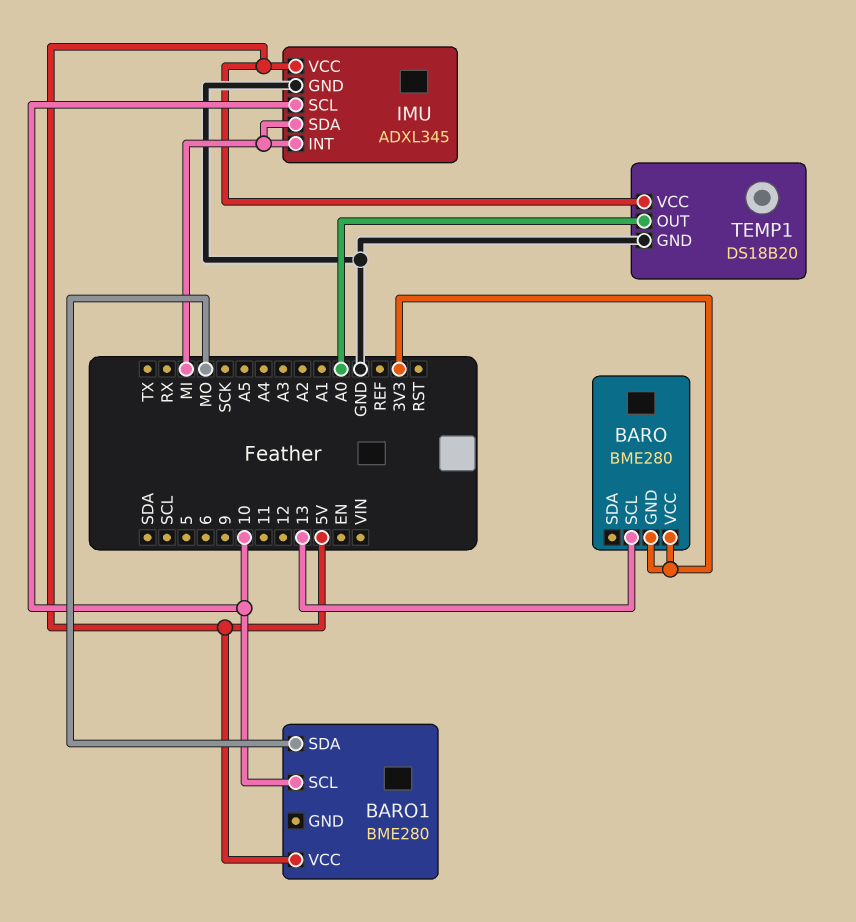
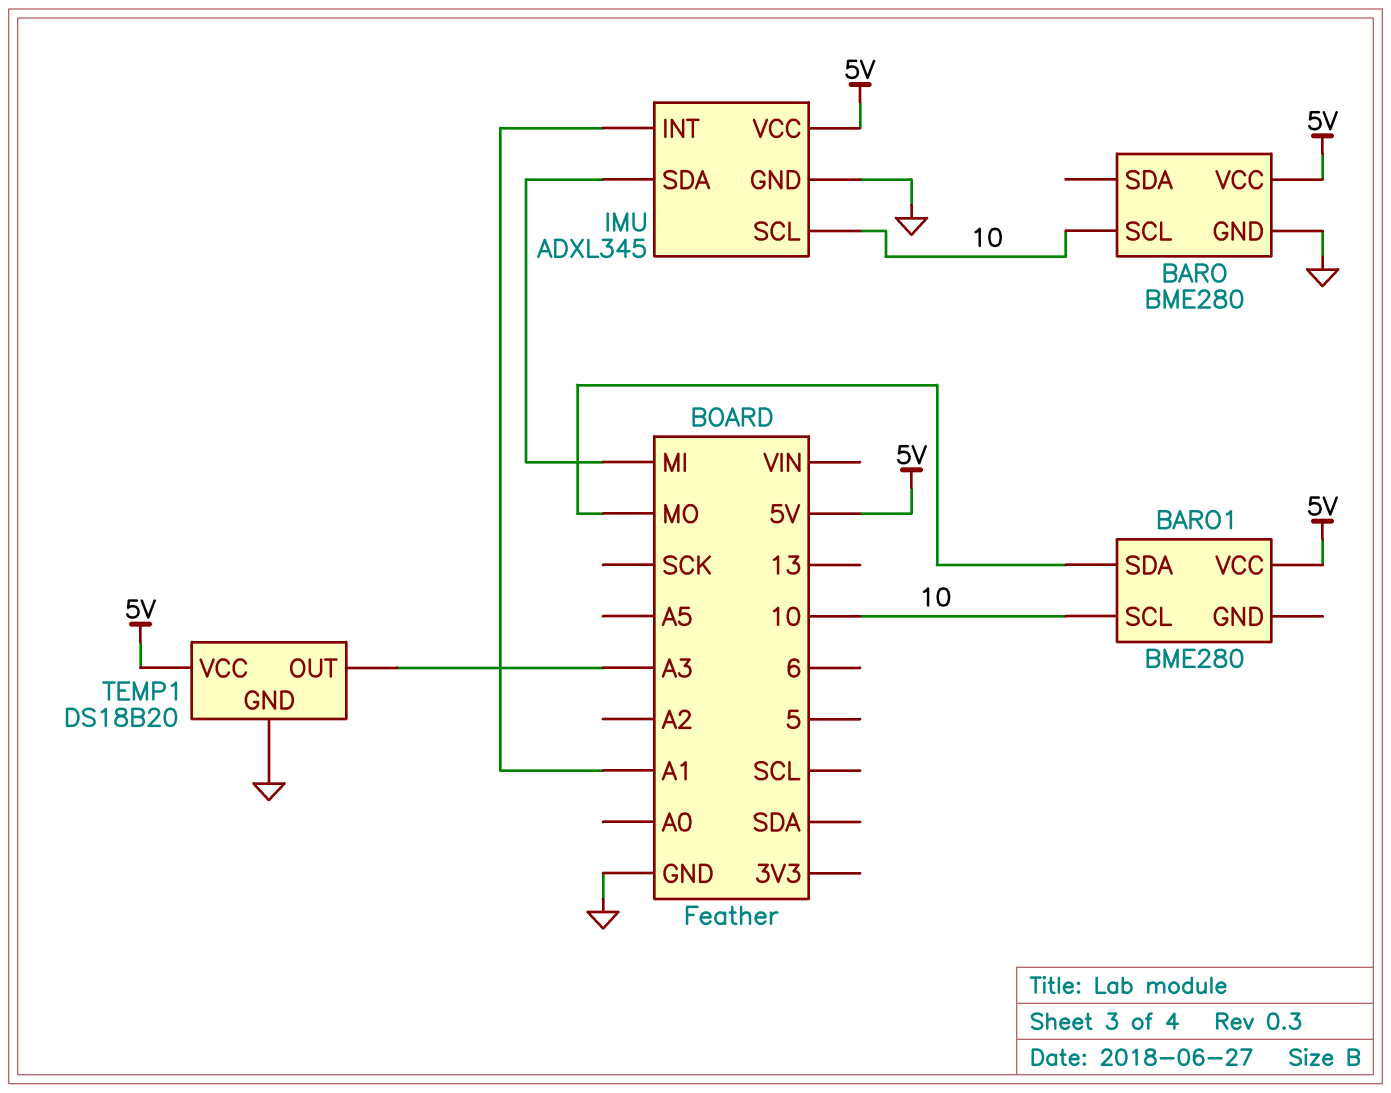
BARO pin GND: 3V3 -> GND
BARO pin SCL: 13 -> 10
BARO pin VCC: 3V3 -> 5V
IMU pin INT: MI -> A1
TEMP1 pin OUT: A0 -> A3

